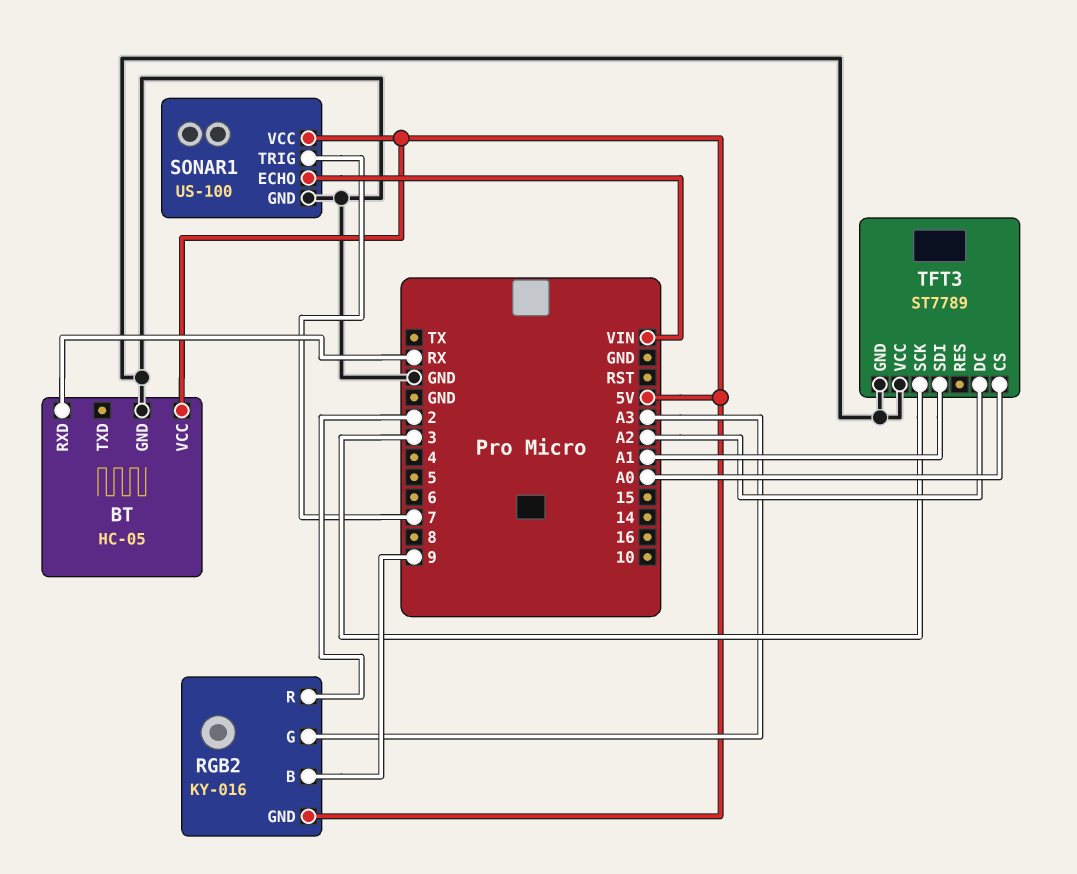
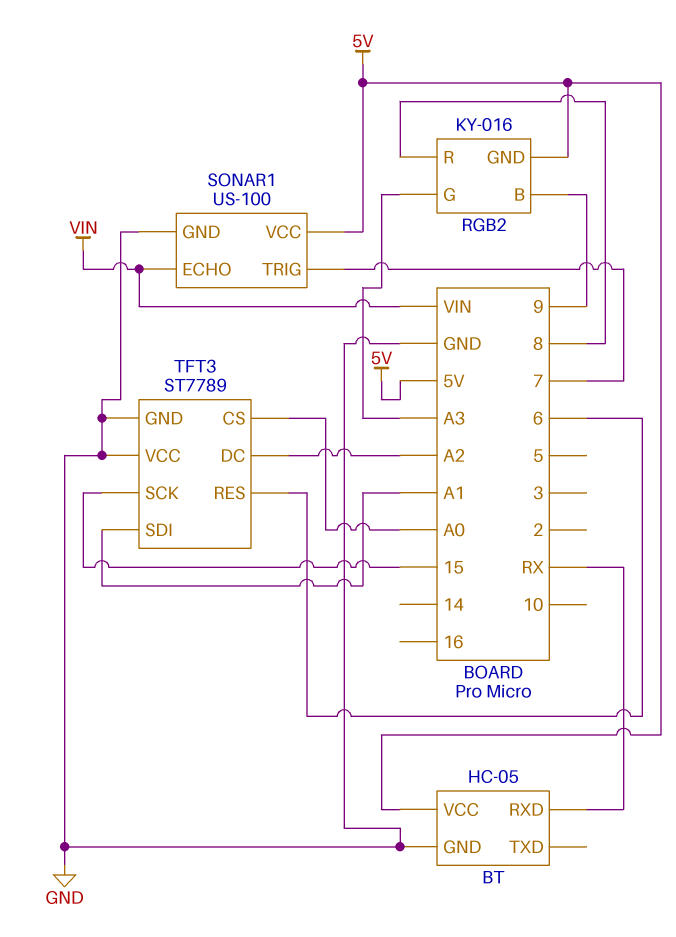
RGB2 pin R: 2 -> 8
TFT3 pin RES: none -> 6
TFT3 pin SCK: 3 -> 15

